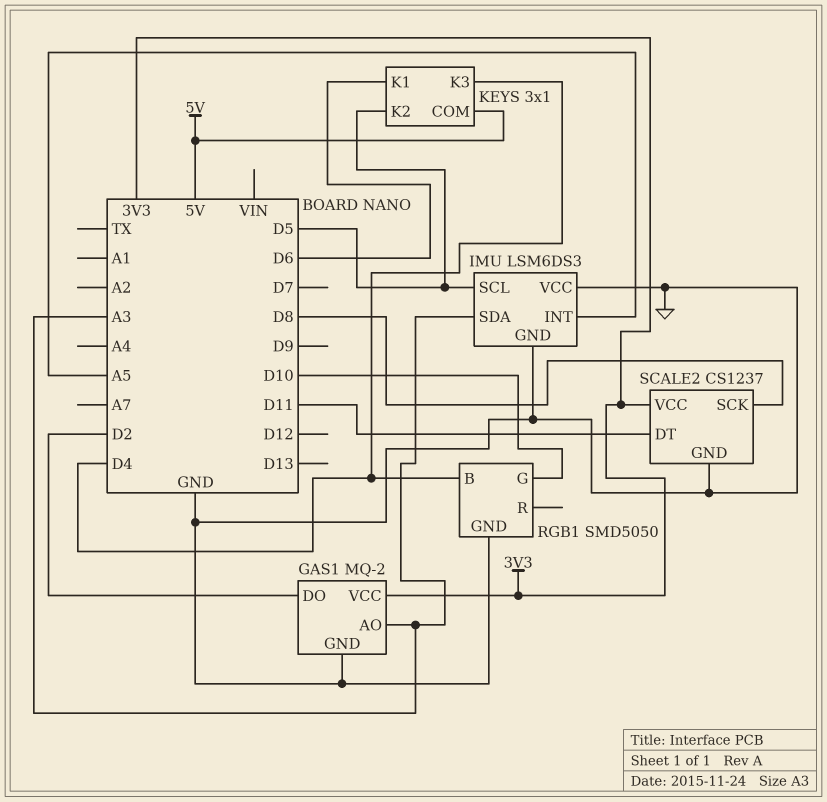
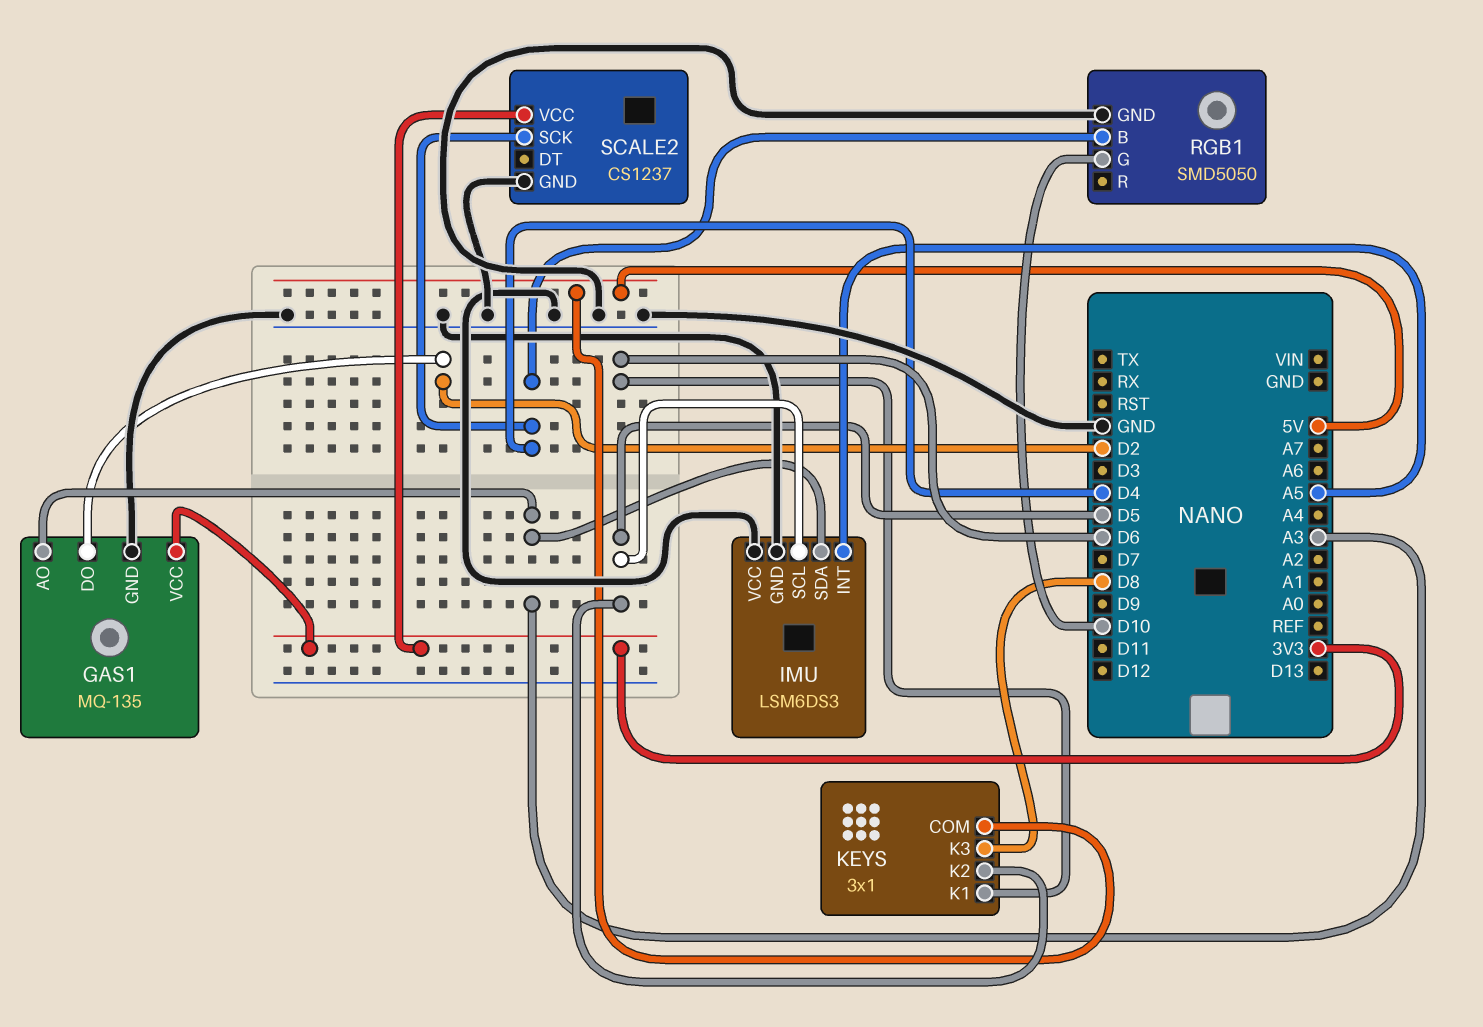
GAS1: MQ-2 -> MQ-135
KEYS pin K3: D4 -> D8
SCALE2 pin DT: D11 -> none
SCALE2 pin SCK: D8 -> D4

